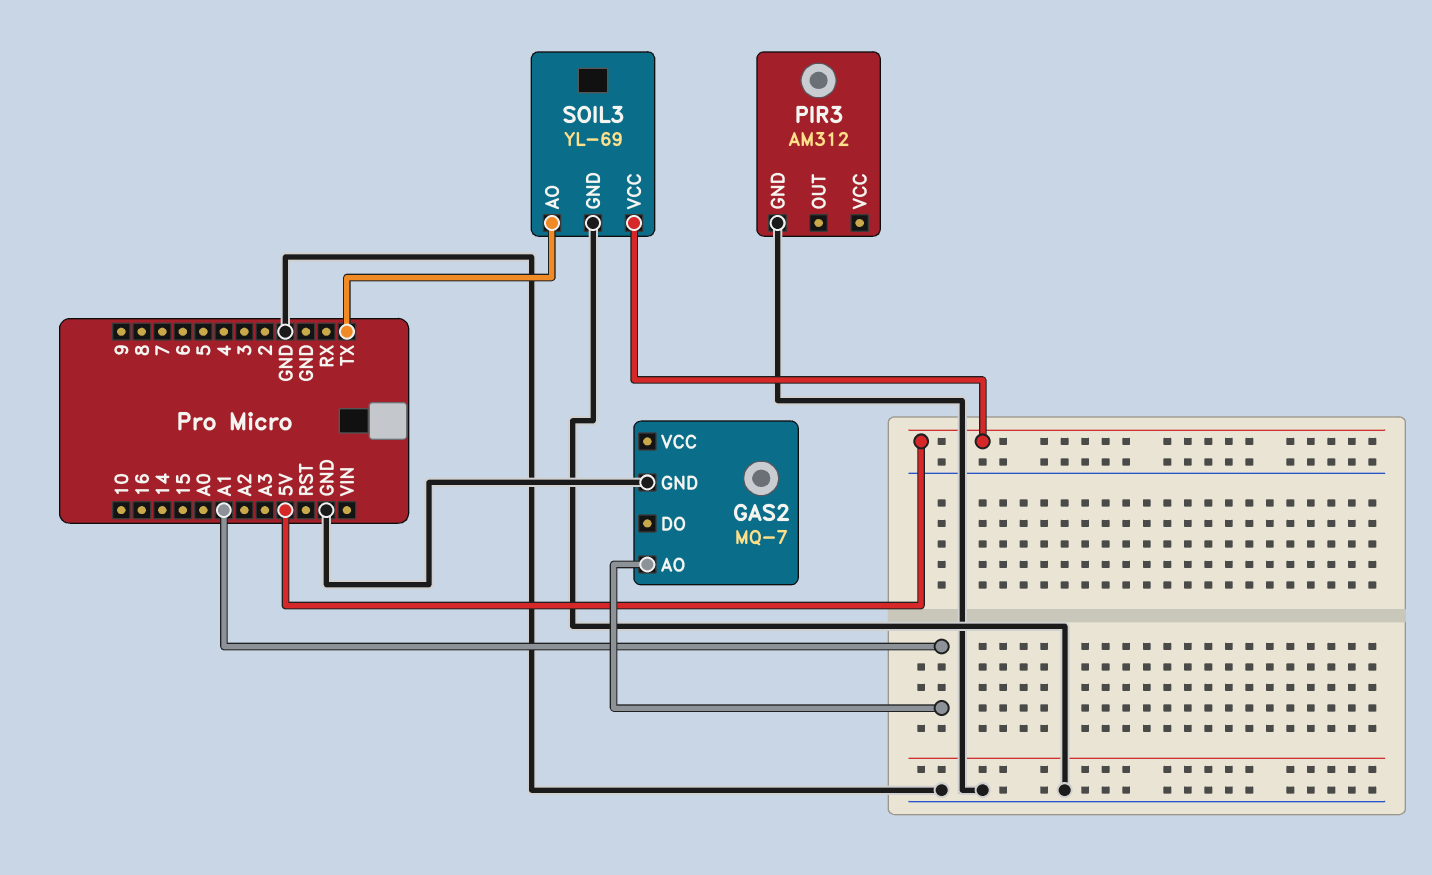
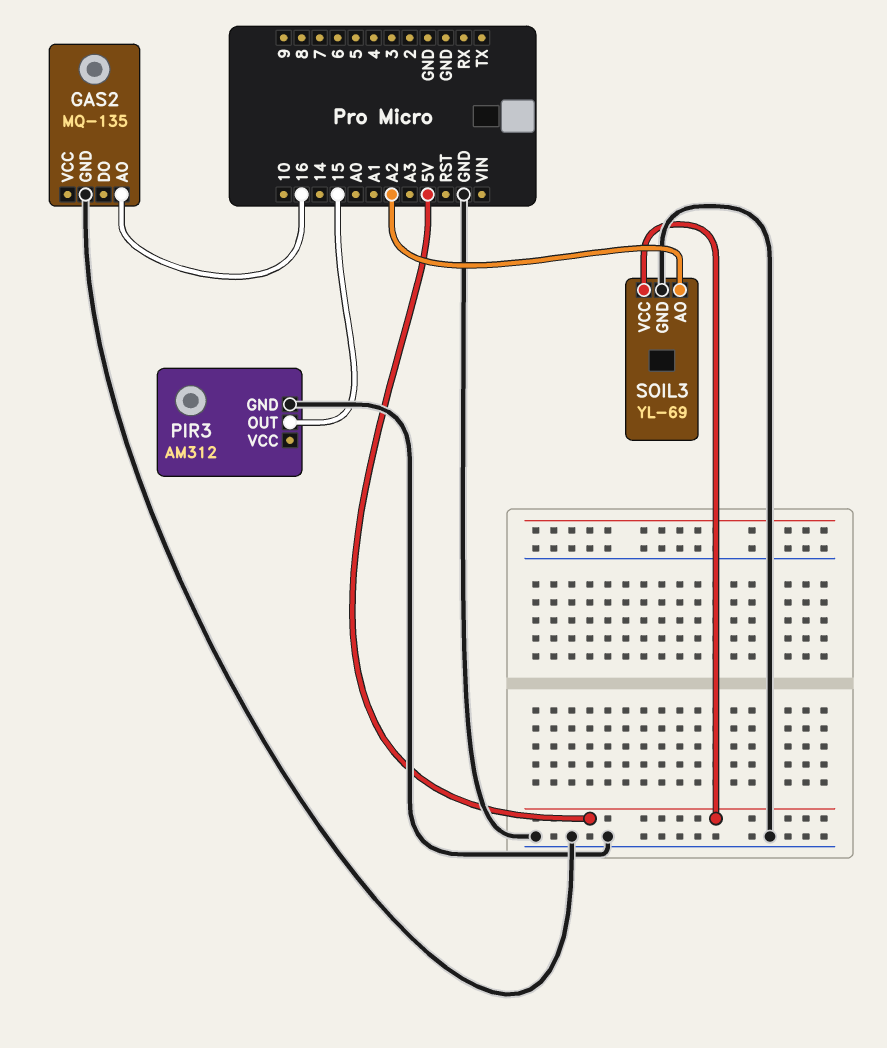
GAS2: MQ-7 -> MQ-135
GAS2 pin AO: A1 -> 16
PIR3 pin OUT: none -> 15
SOIL3 pin AO: TX -> A2

